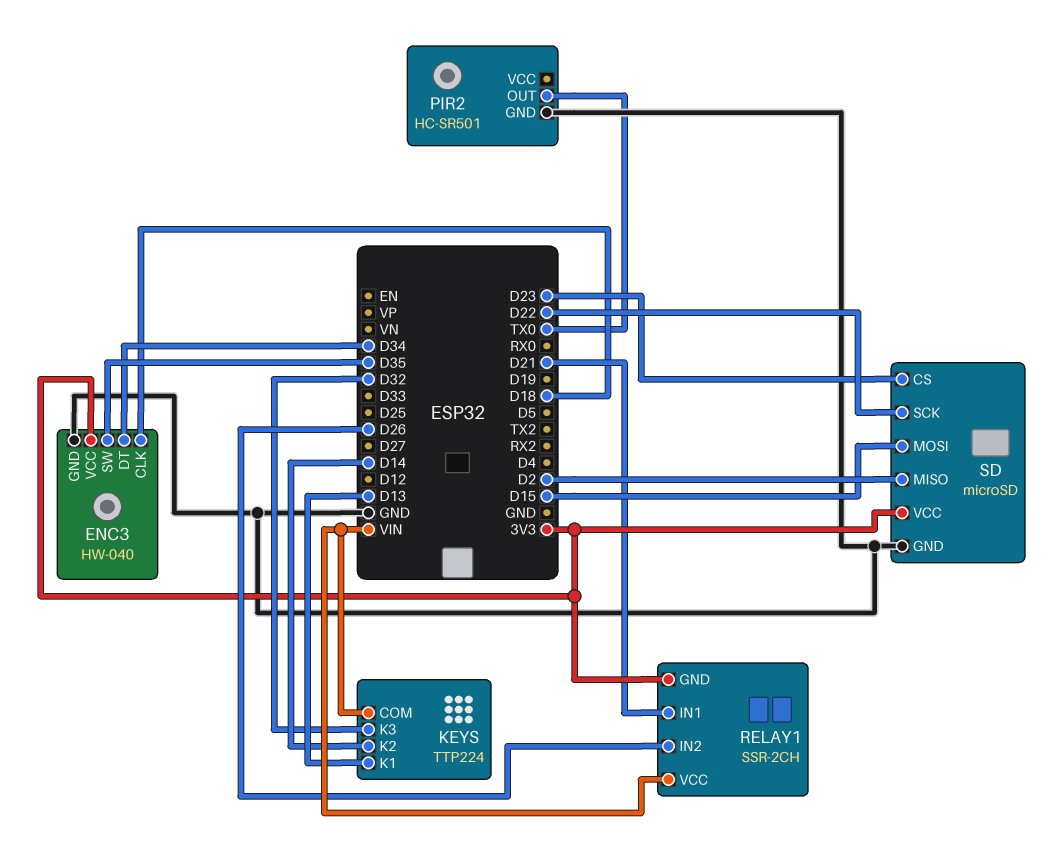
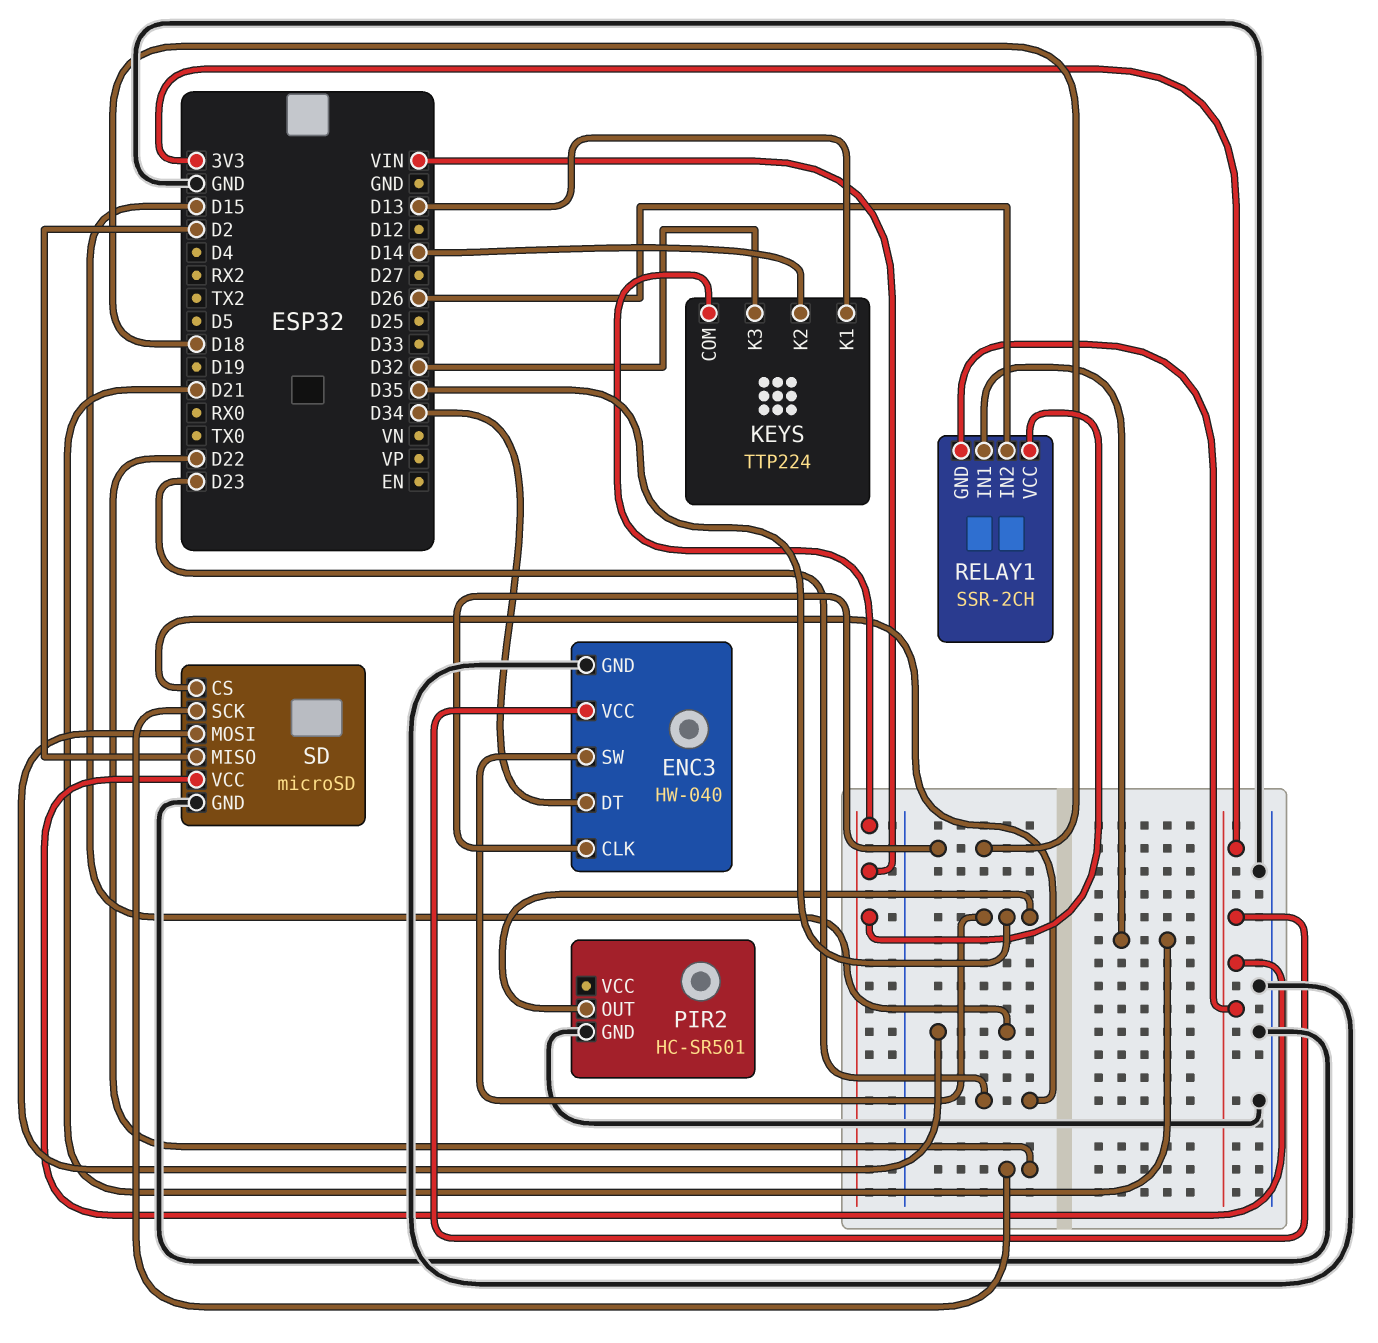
PIR2 pin OUT: TX0 -> D35

